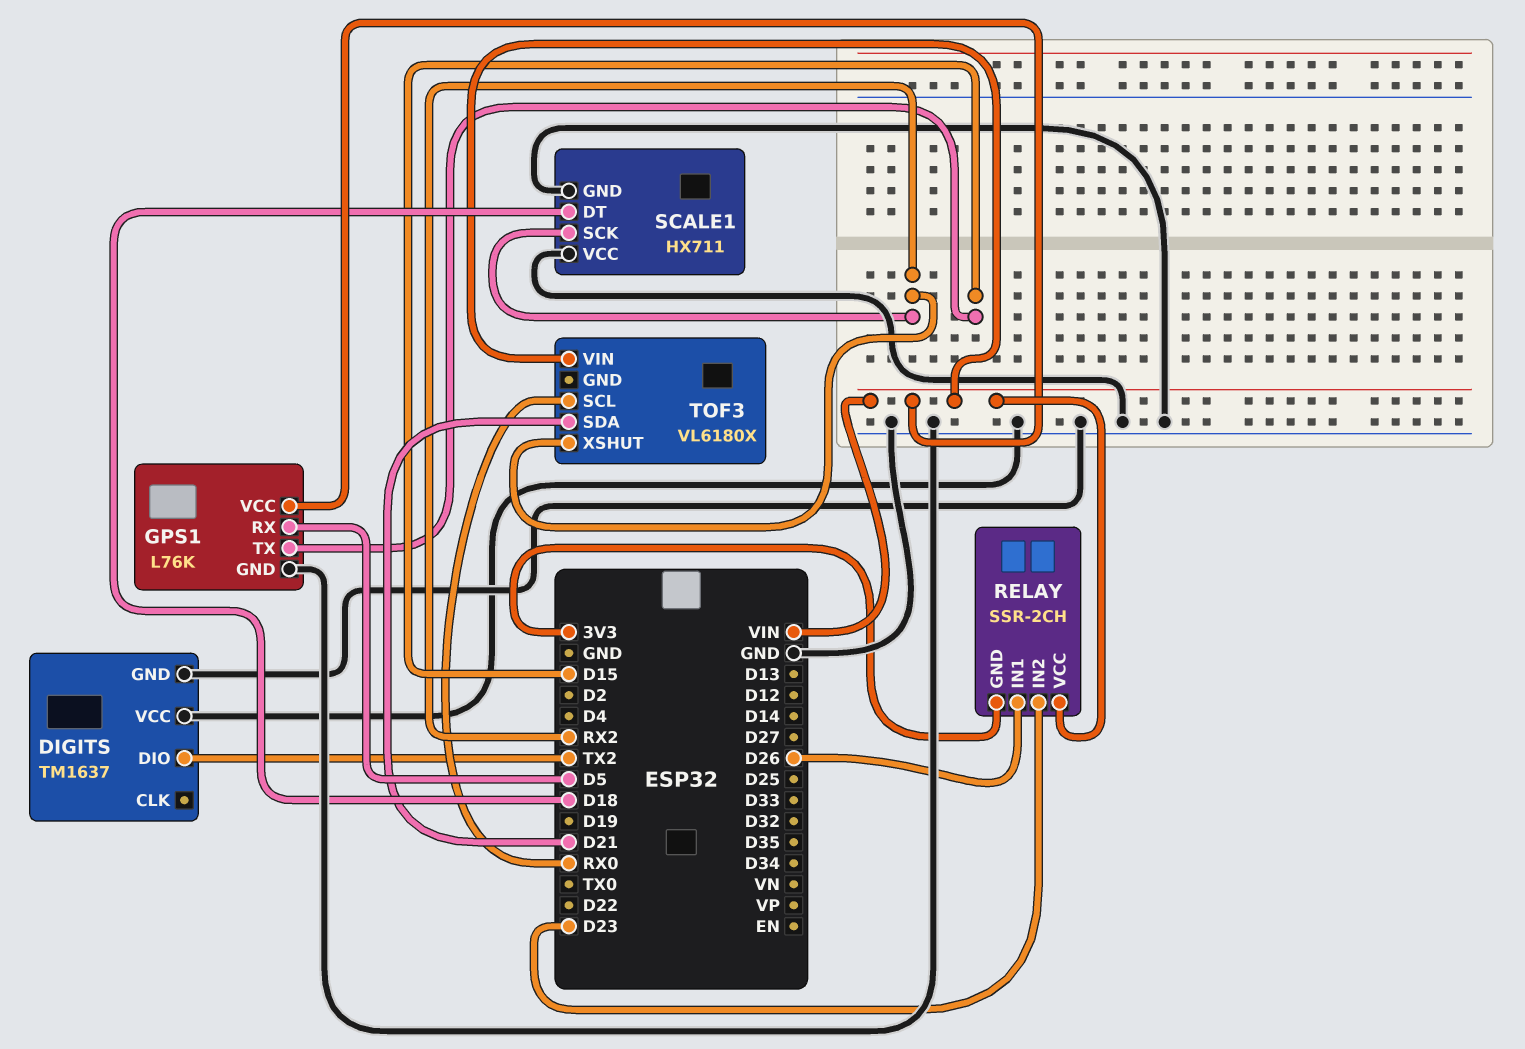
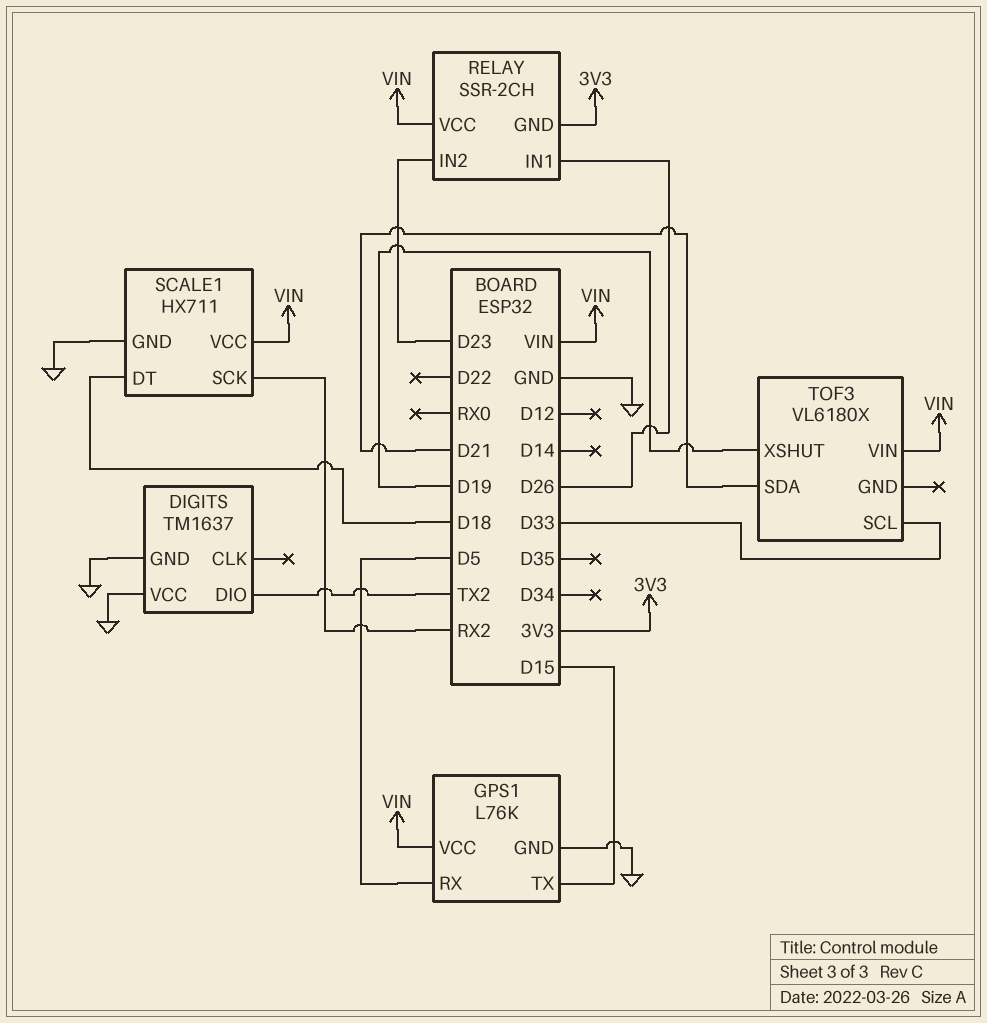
SCALE1 pin VCC: GND -> VIN
TOF3 pin SCL: RX0 -> D33
TOF3 pin XSHUT: RX2 -> D19

